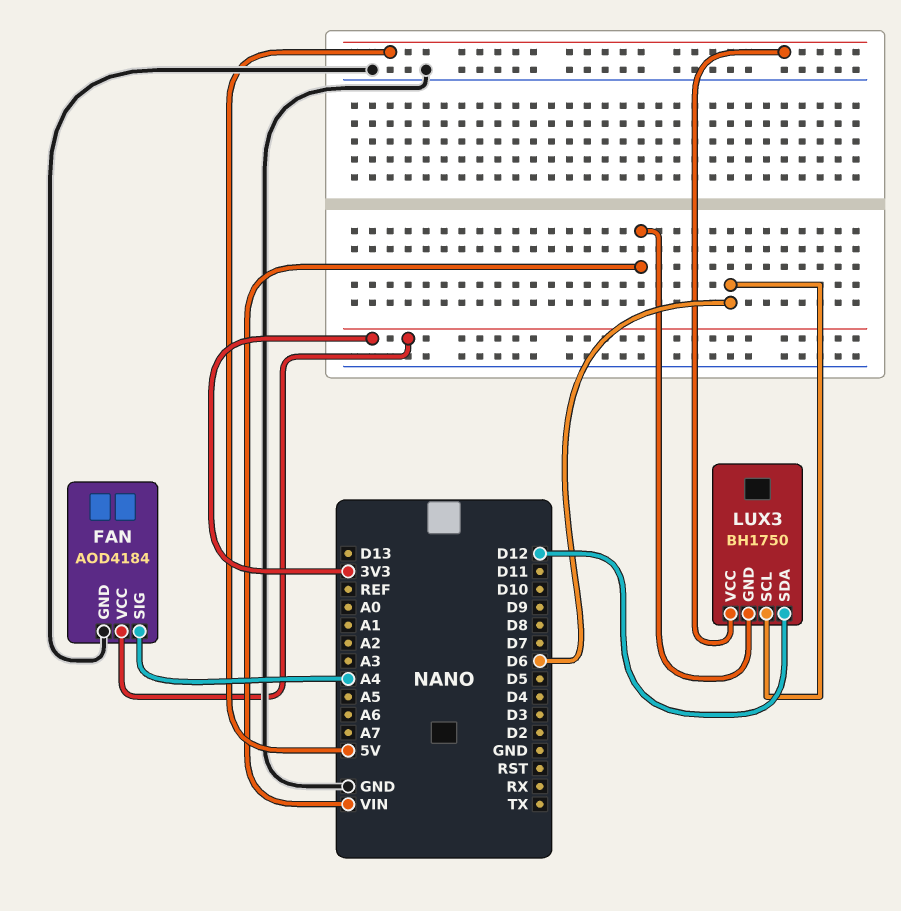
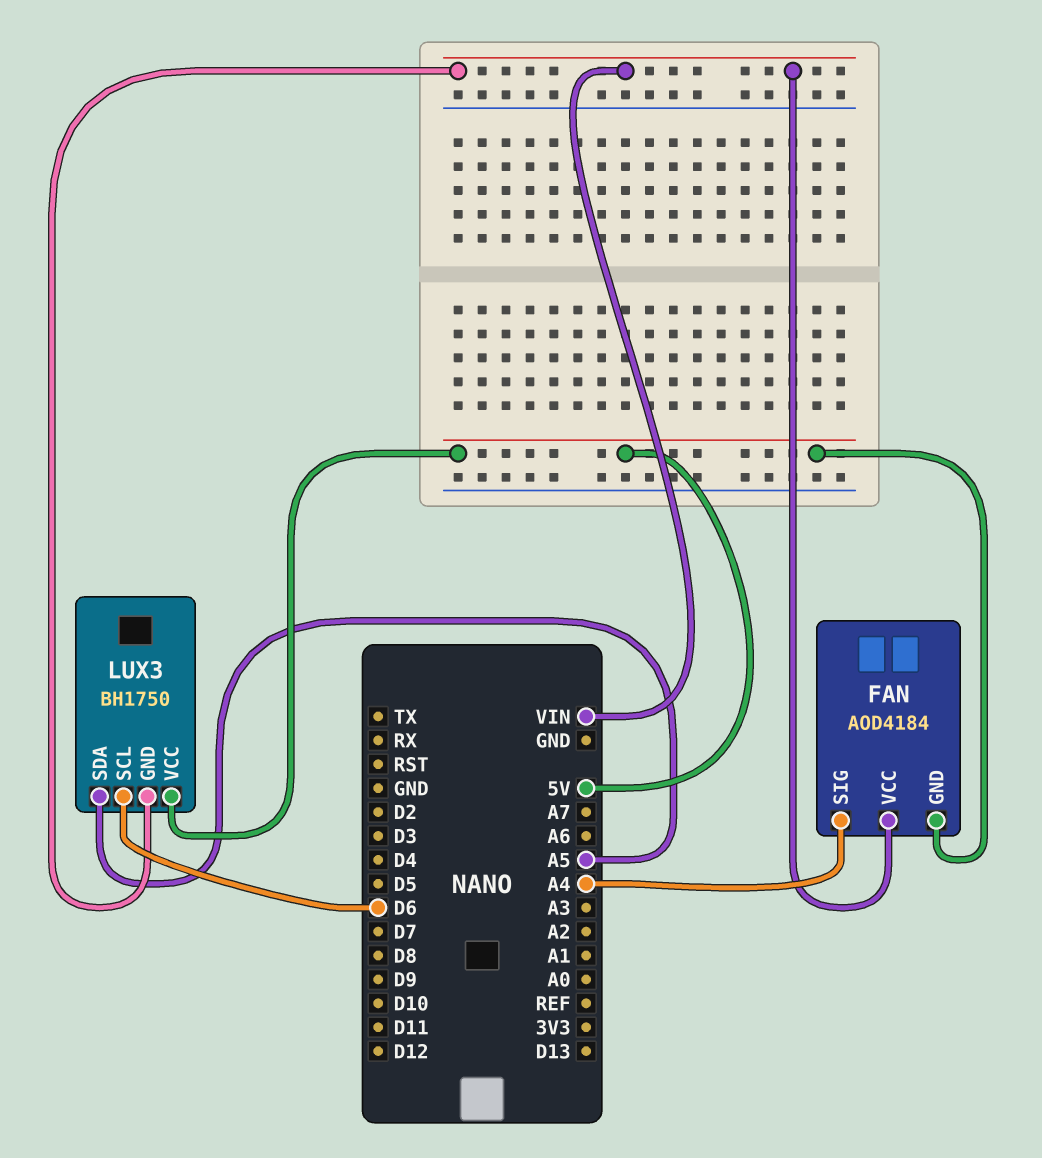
FAN pin GND: GND -> 5V
FAN pin VCC: 3V3 -> VIN
LUX3 pin SDA: D12 -> A5

